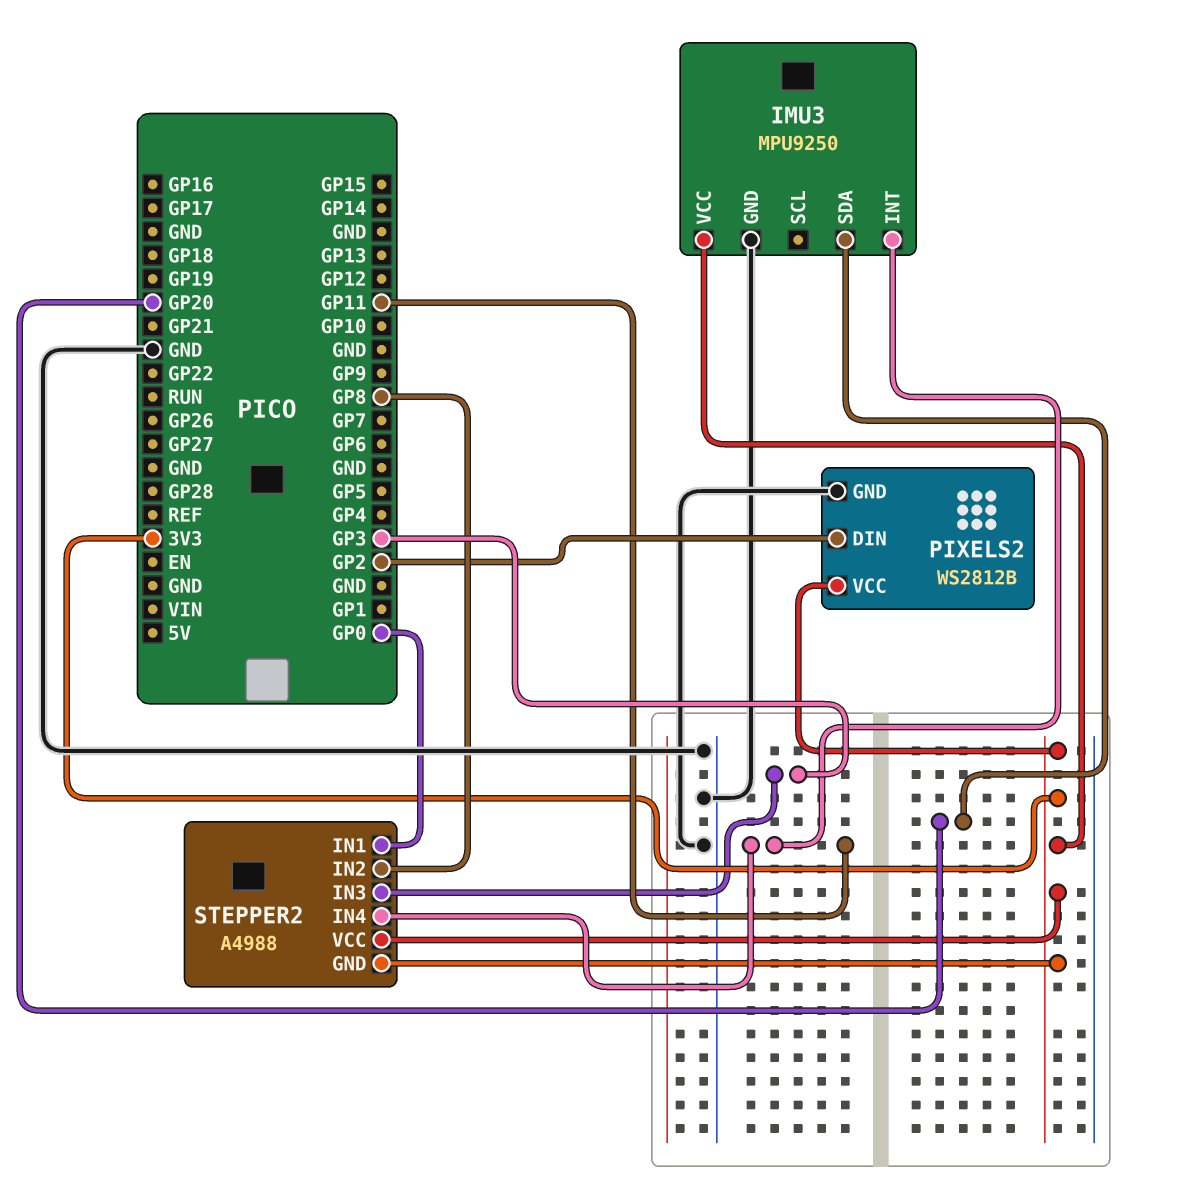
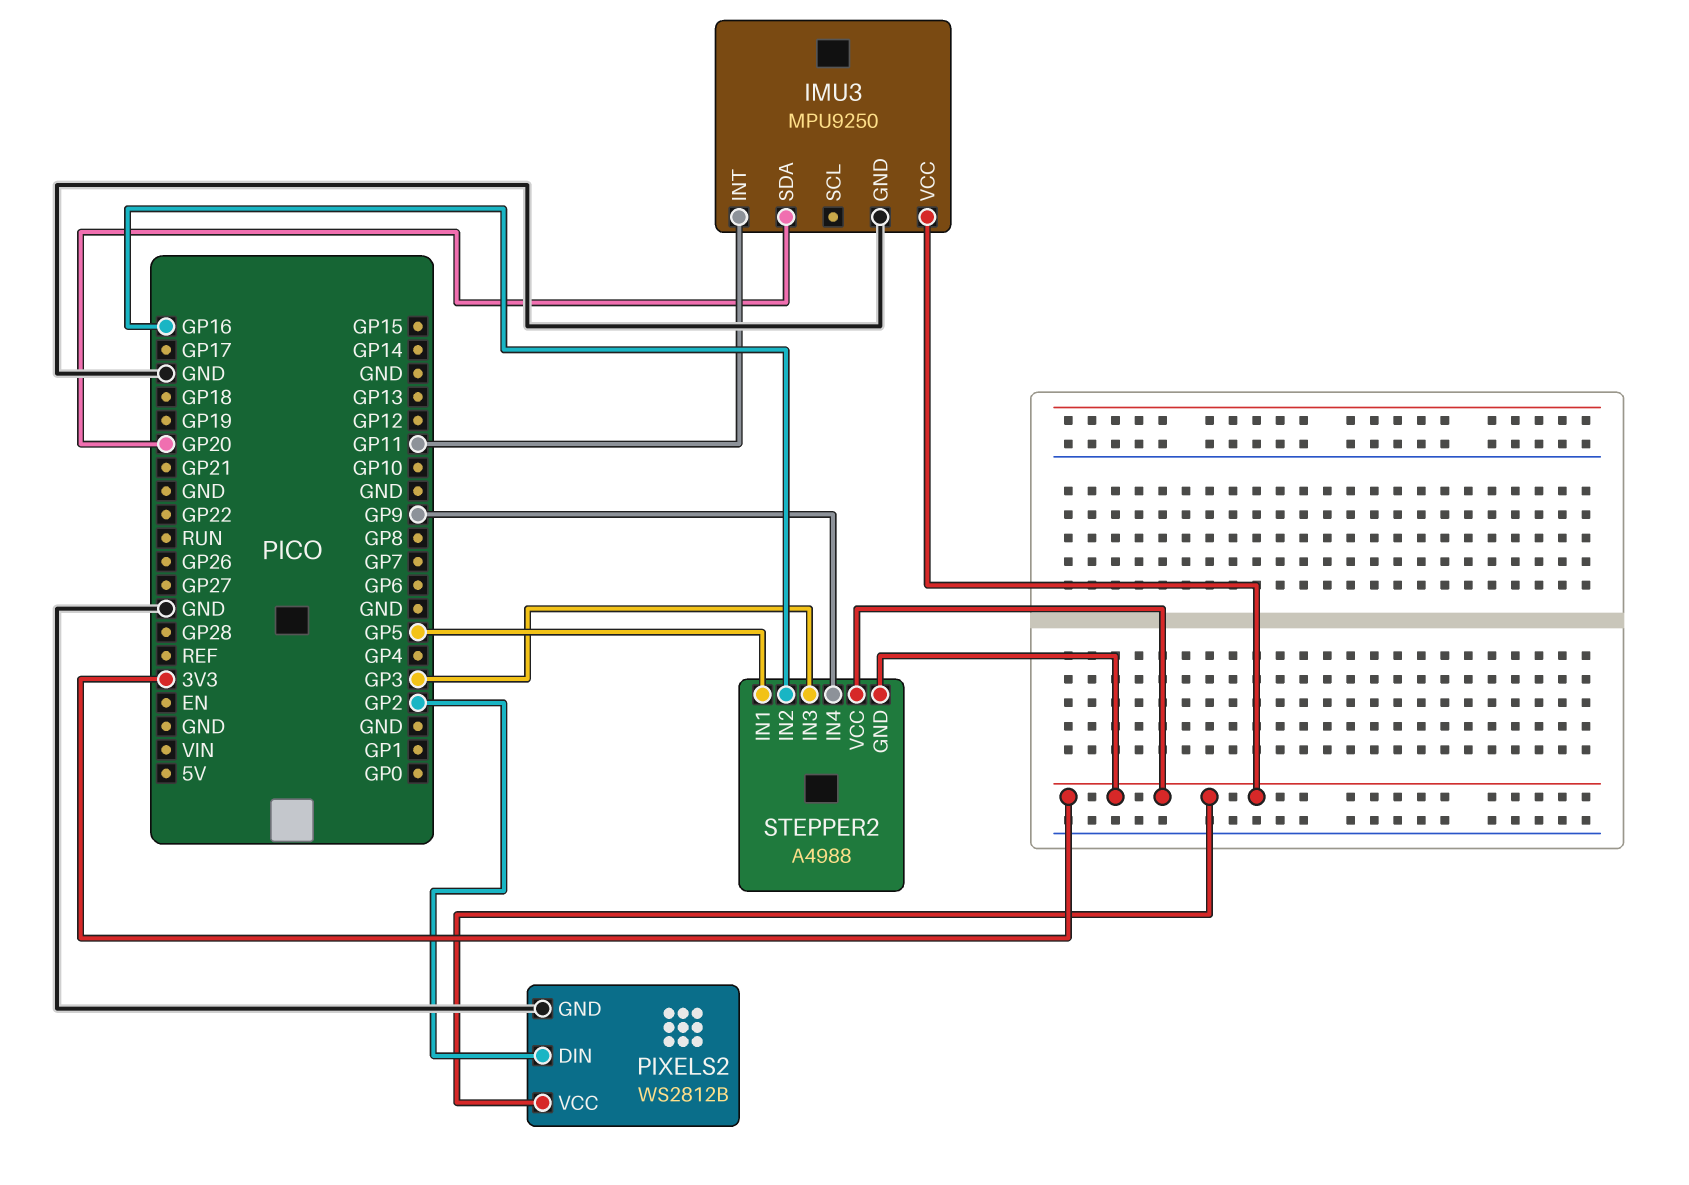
STEPPER2 pin IN1: GP0 -> GP5
STEPPER2 pin IN2: GP8 -> GP16
STEPPER2 pin IN4: GP11 -> GP9

